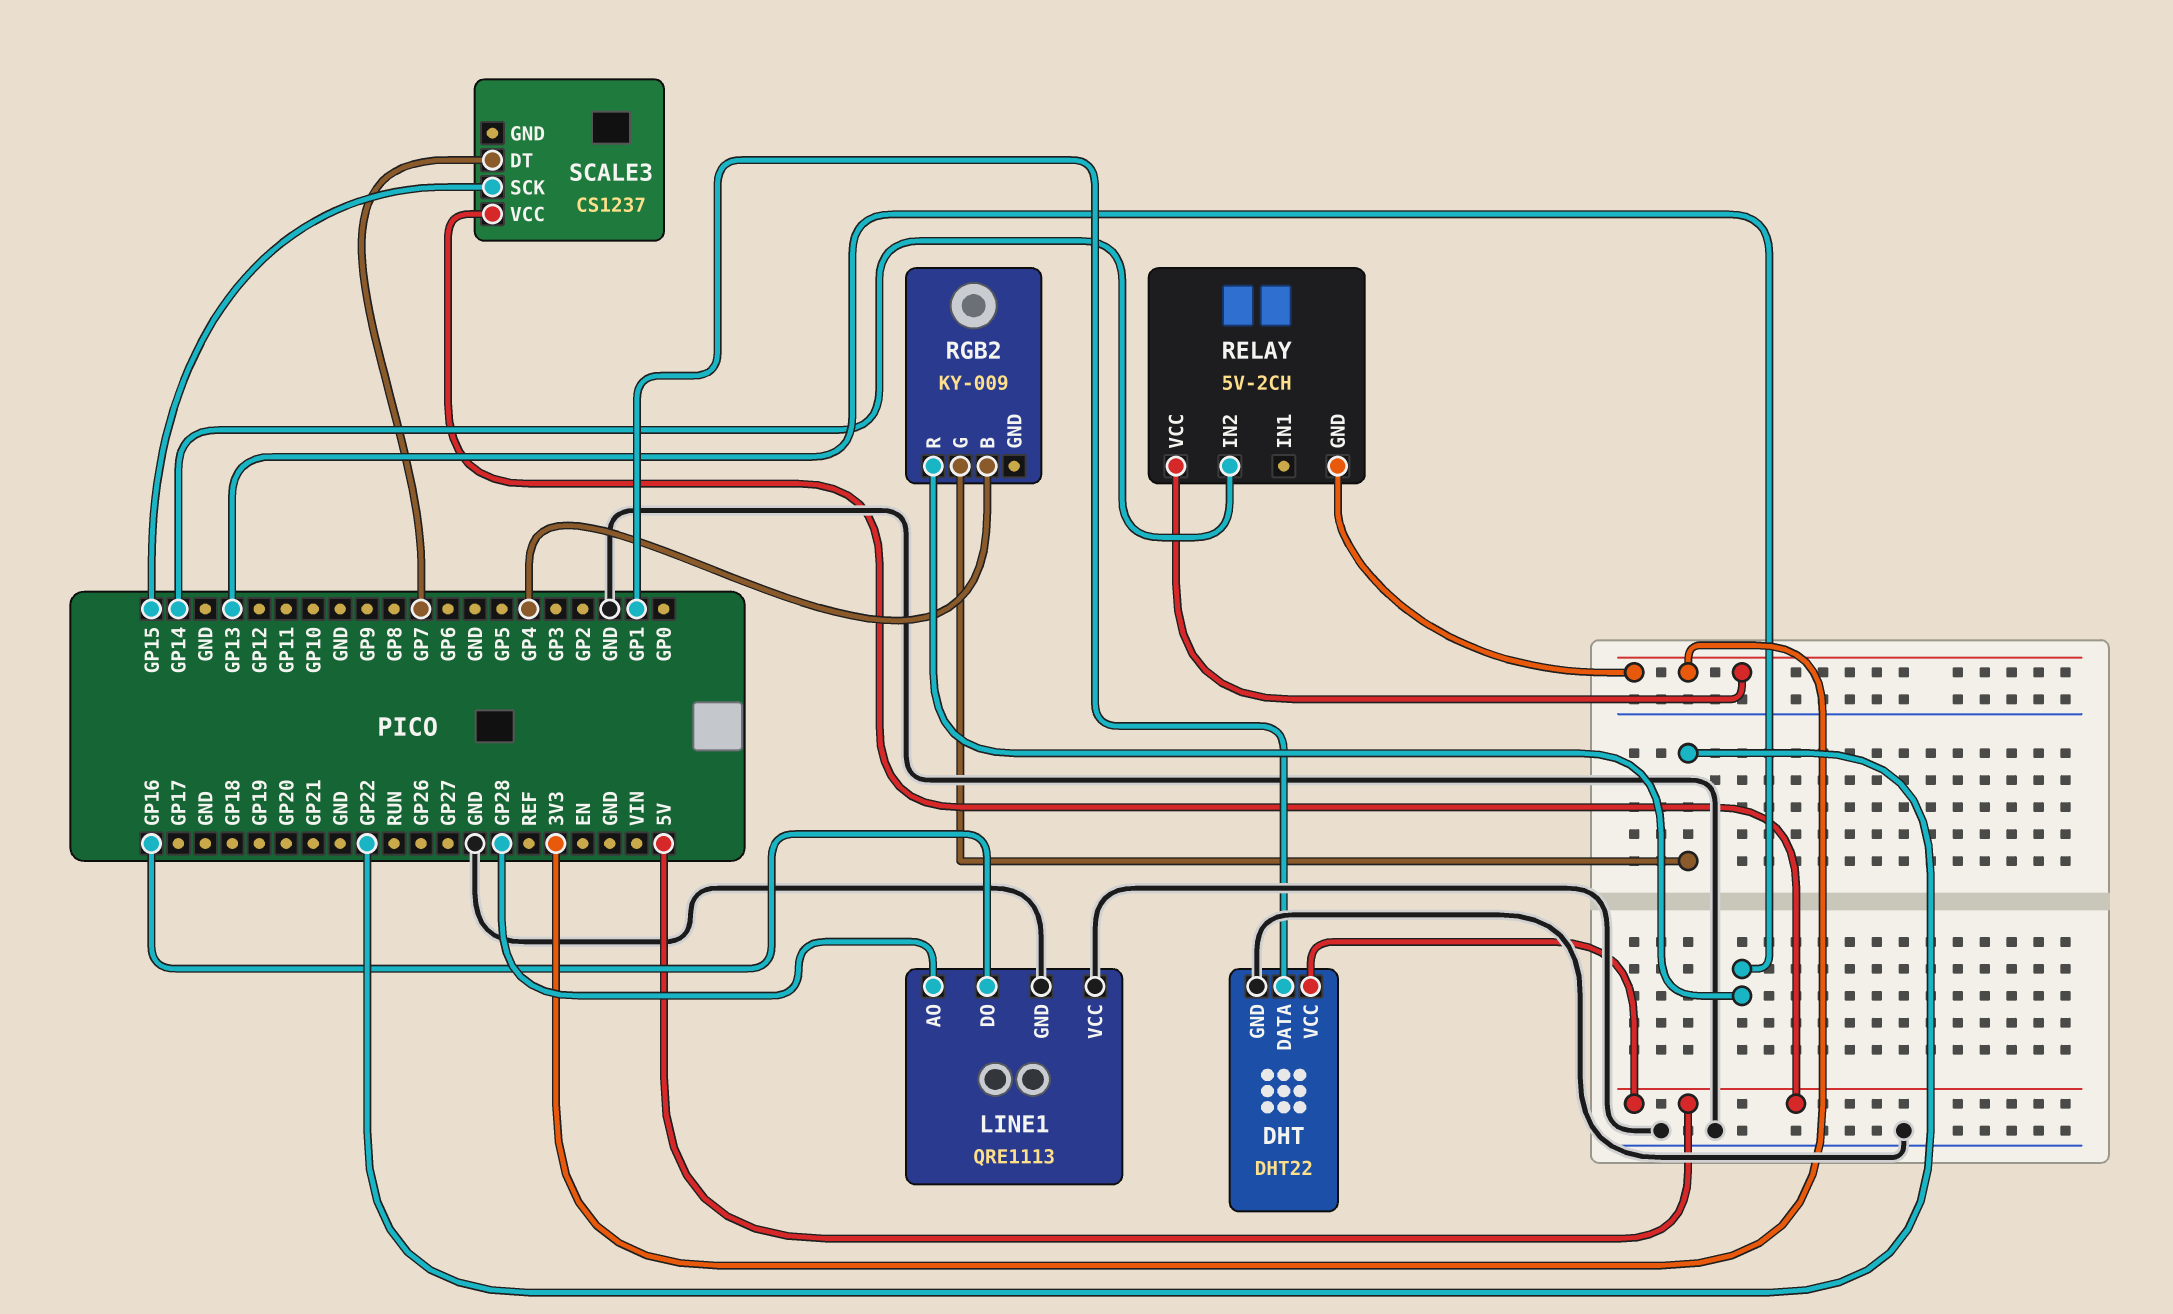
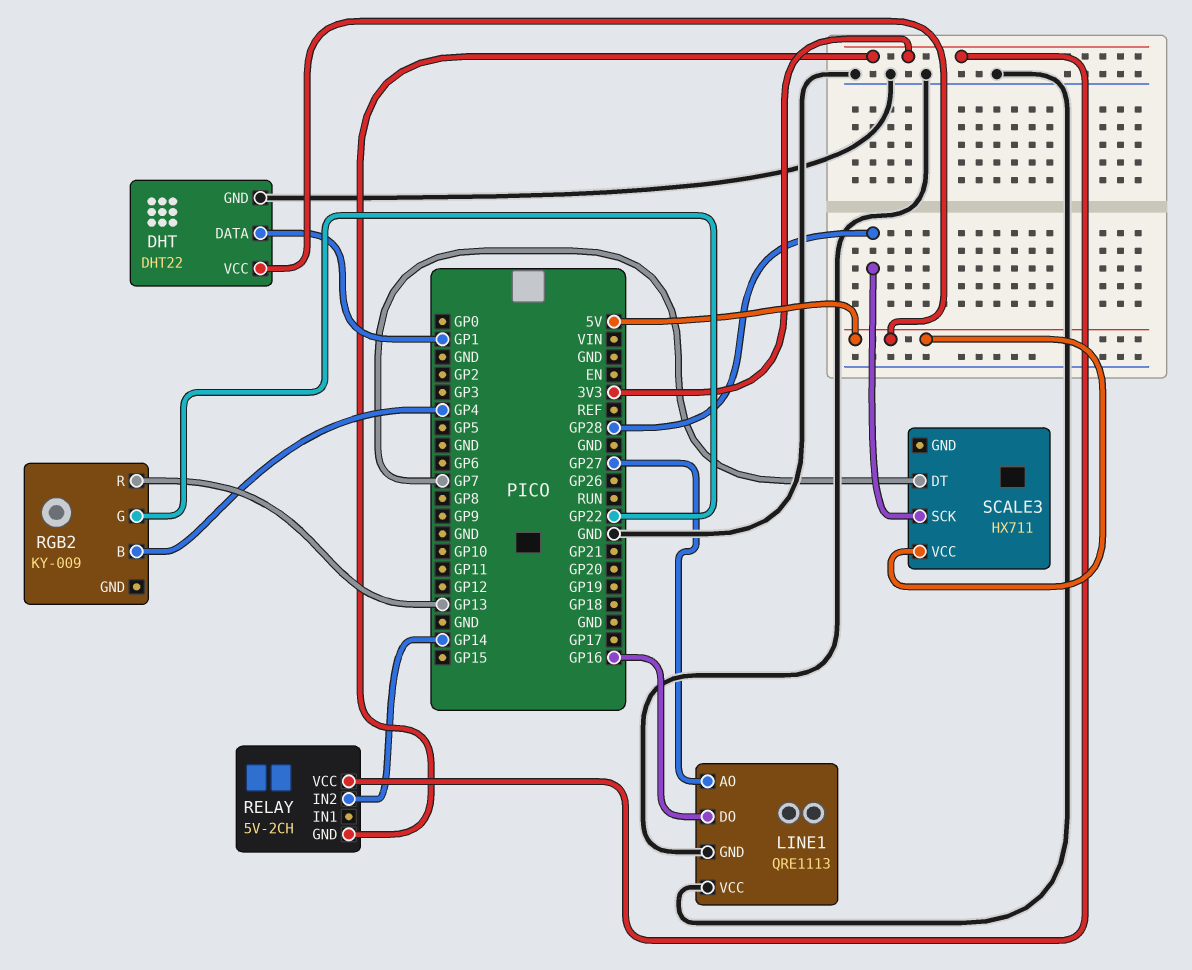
LINE1 pin AO: GP28 -> GP27
SCALE3: CS1237 -> HX711
SCALE3 pin SCK: GP15 -> GP28

